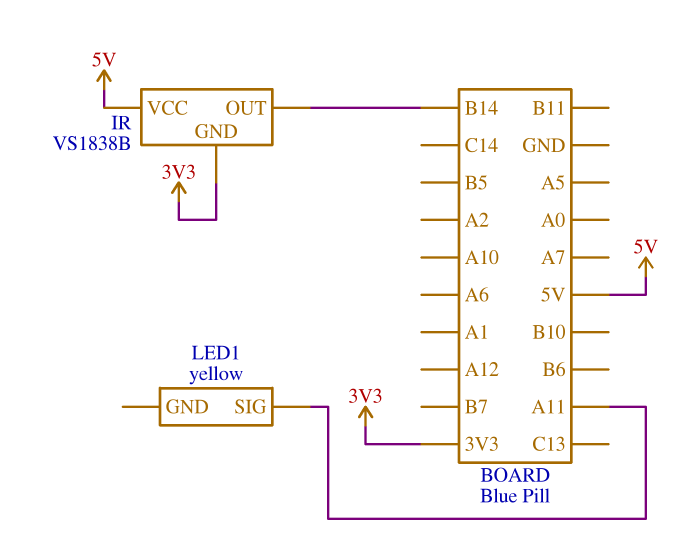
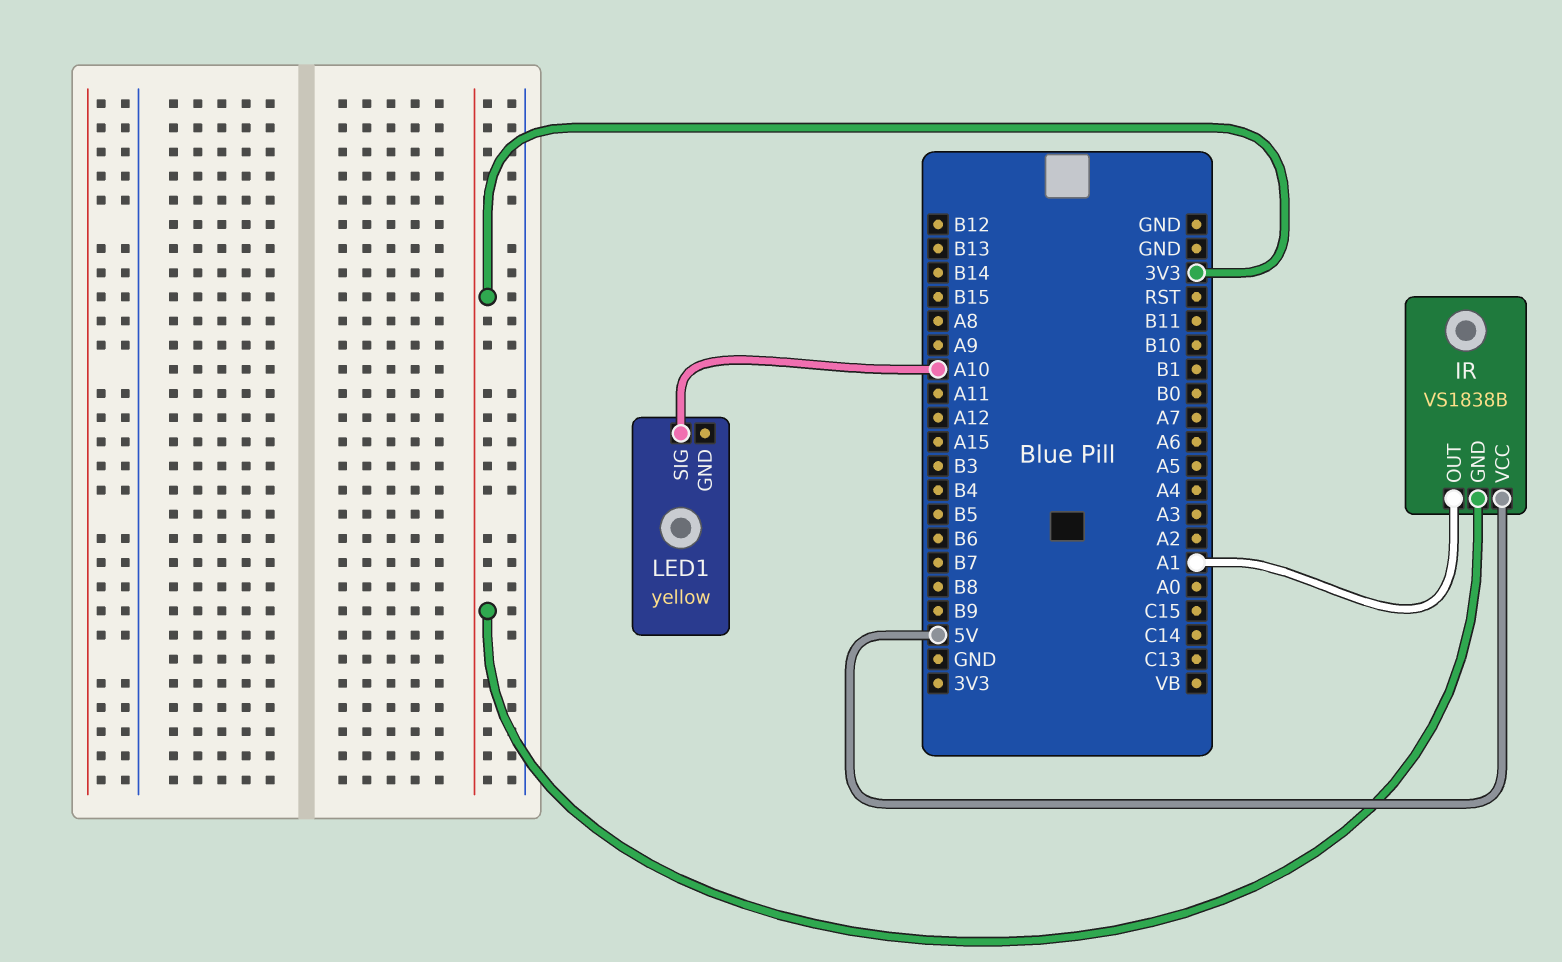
IR pin OUT: B14 -> A1
LED1 pin SIG: A11 -> A10

